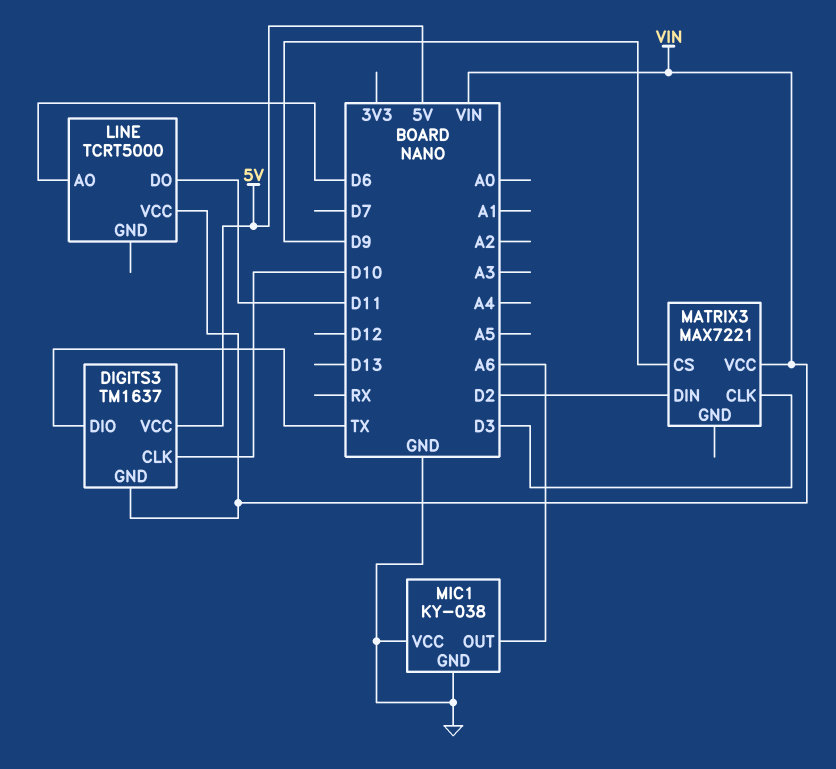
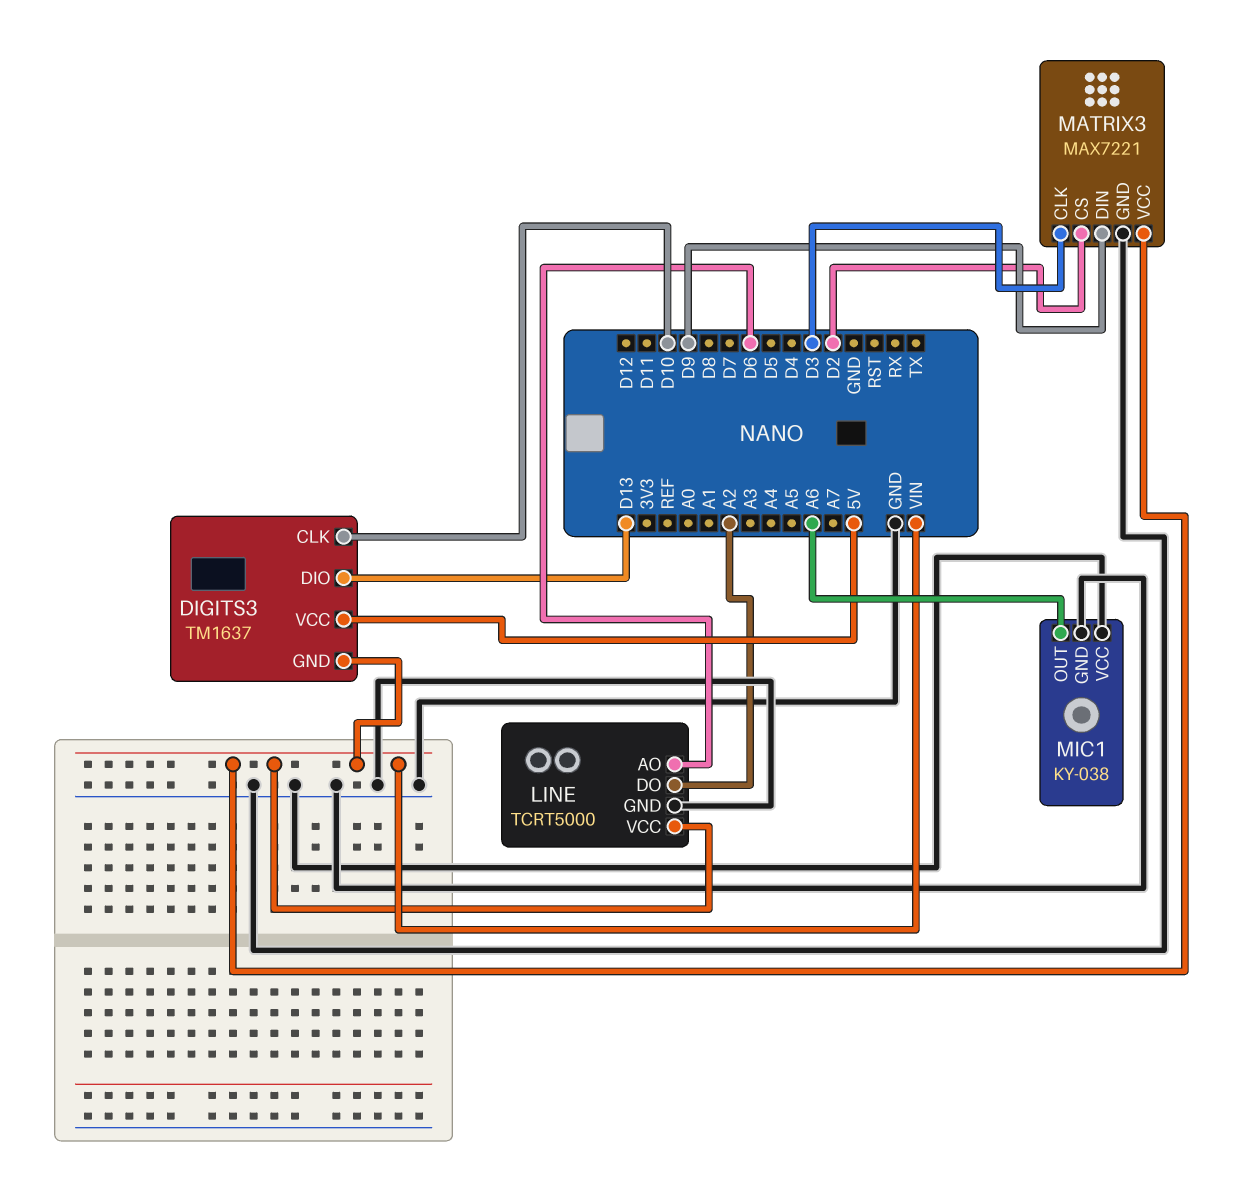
DIGITS3 pin DIO: TX -> D13
LINE pin DO: D11 -> A2
LINE pin GND: none -> GND
MATRIX3 pin CS: D9 -> D2
MATRIX3 pin DIN: D2 -> D9
MATRIX3 pin GND: none -> GND

